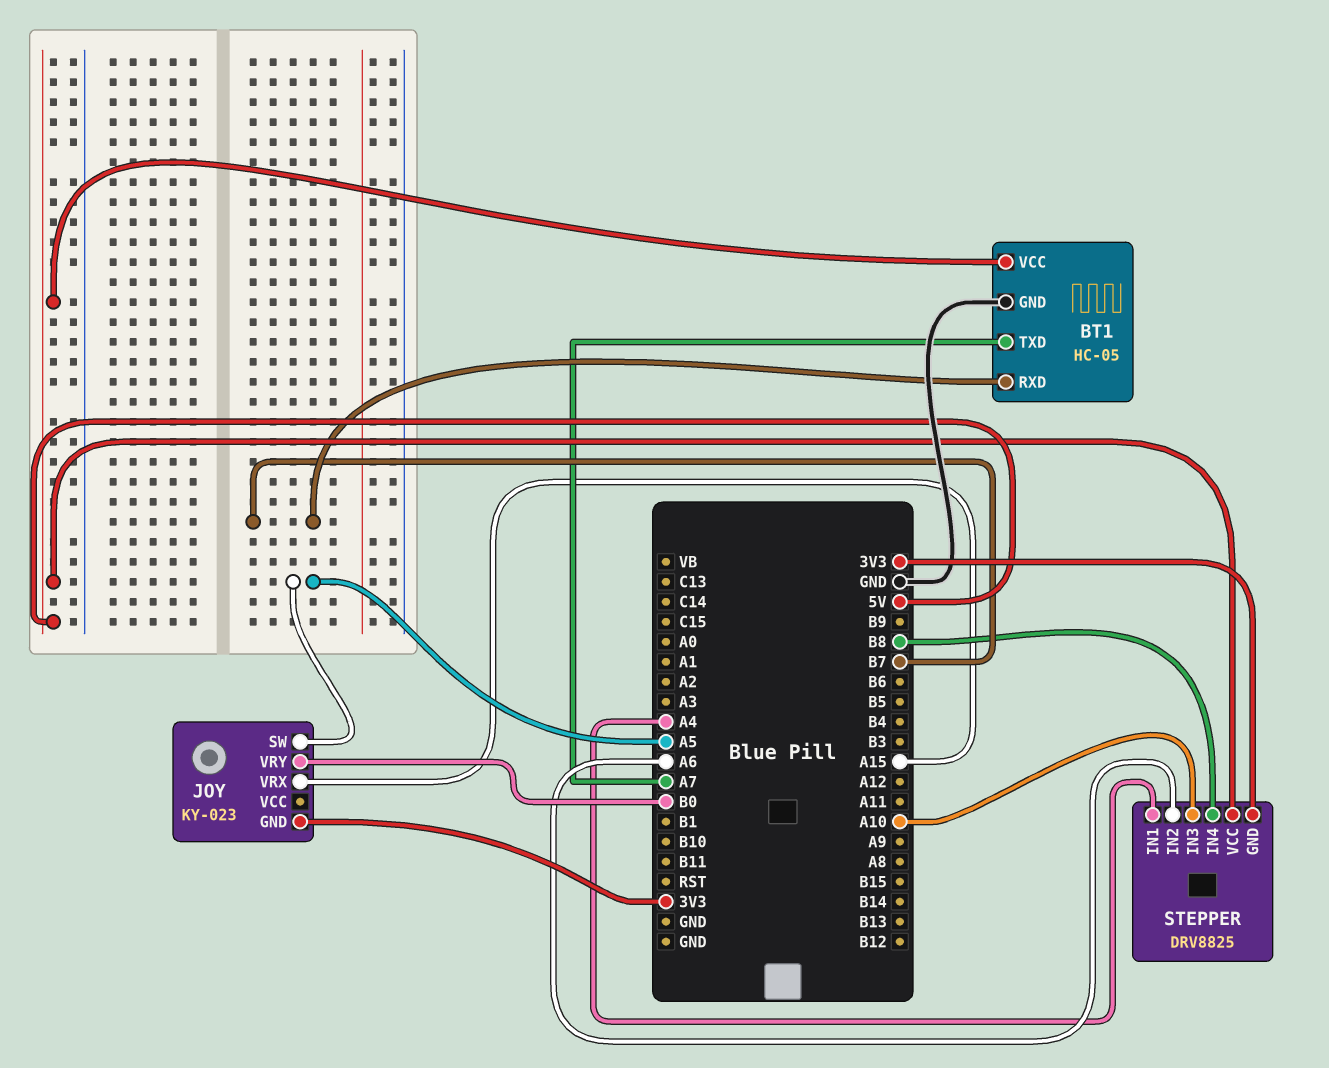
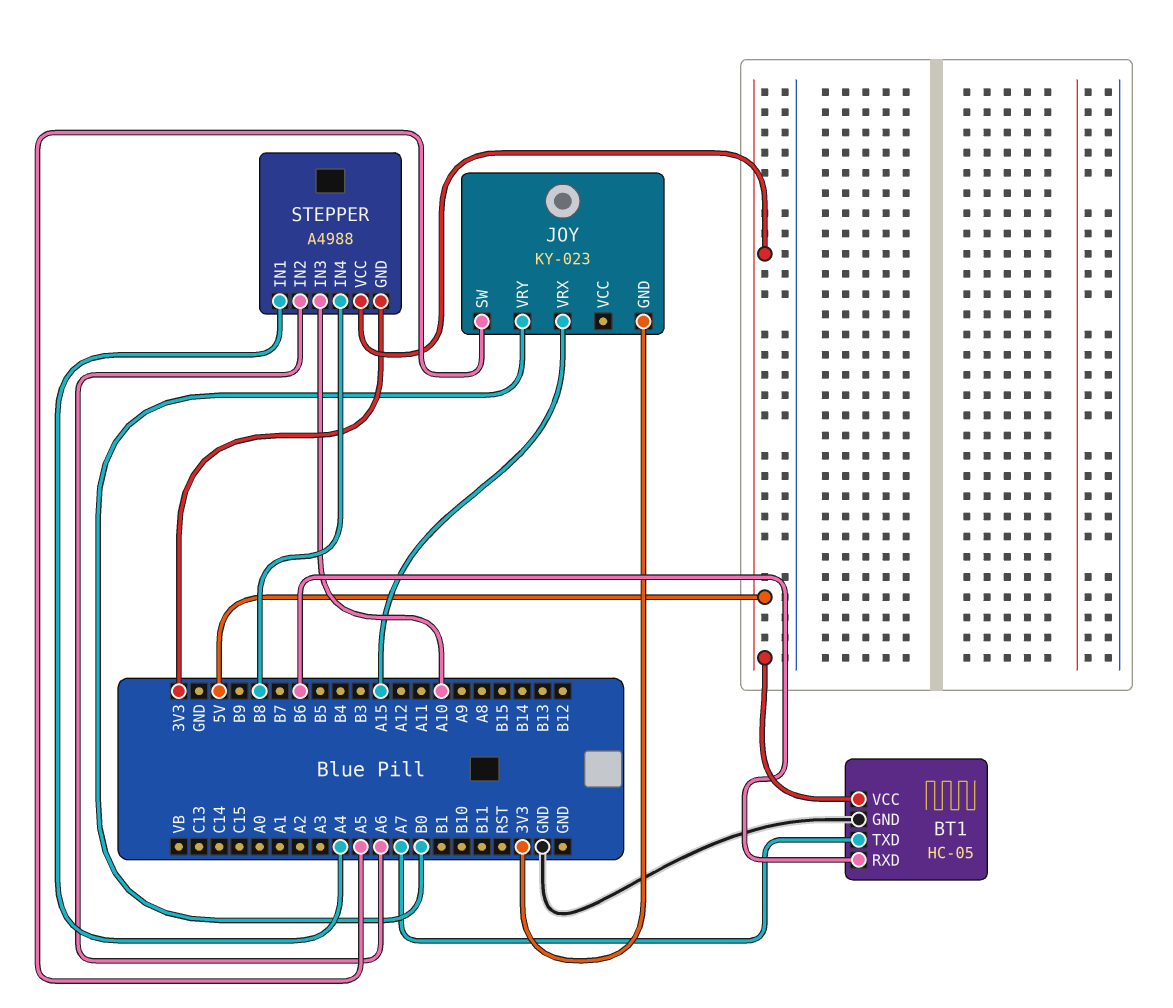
BT1 pin RXD: B7 -> B6
STEPPER: DRV8825 -> A4988

